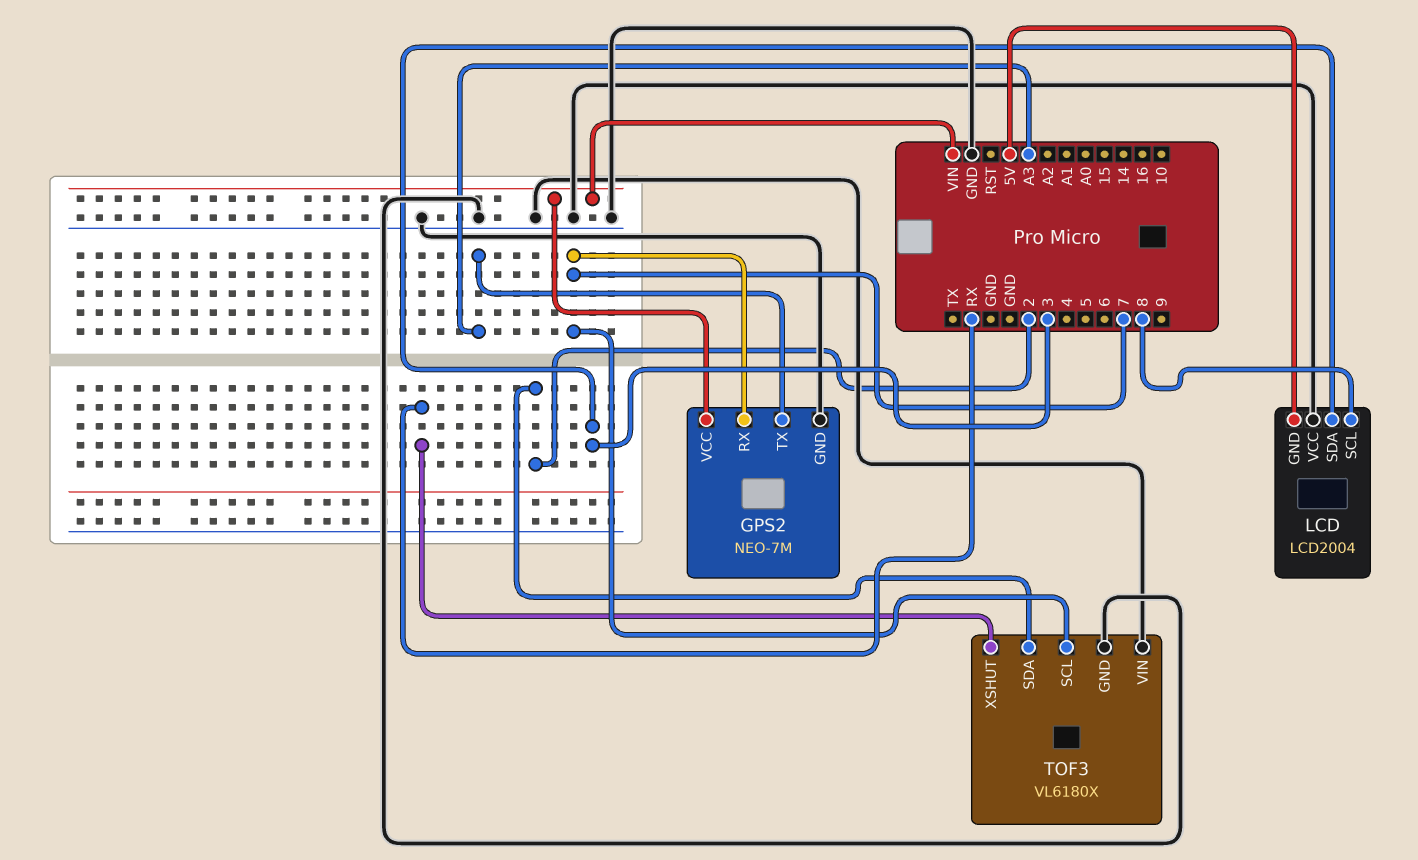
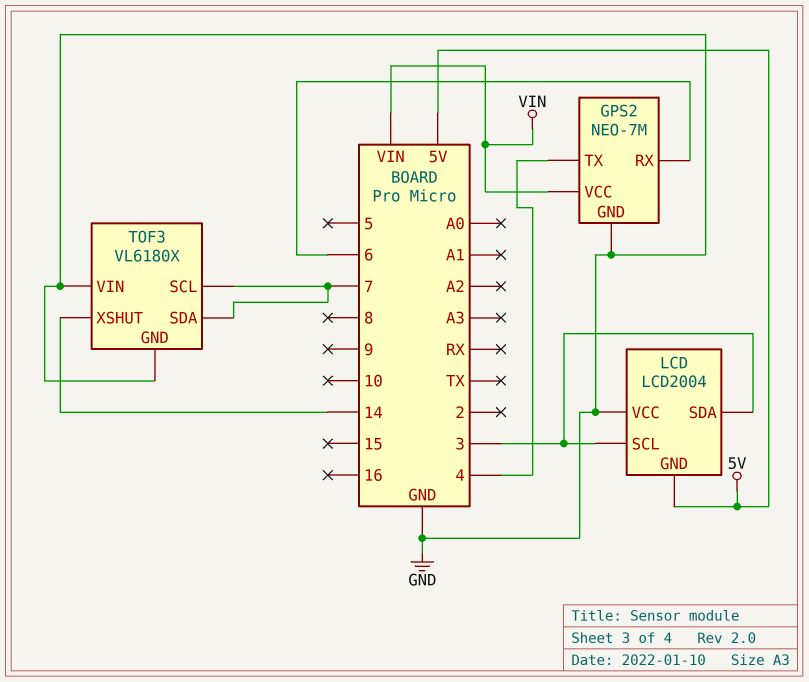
GPS2 pin RX: 7 -> 6
GPS2 pin TX: A3 -> 4
LCD pin SCL: 8 -> 3
TOF3 pin SDA: 2 -> 7
TOF3 pin XSHUT: RX -> 14

